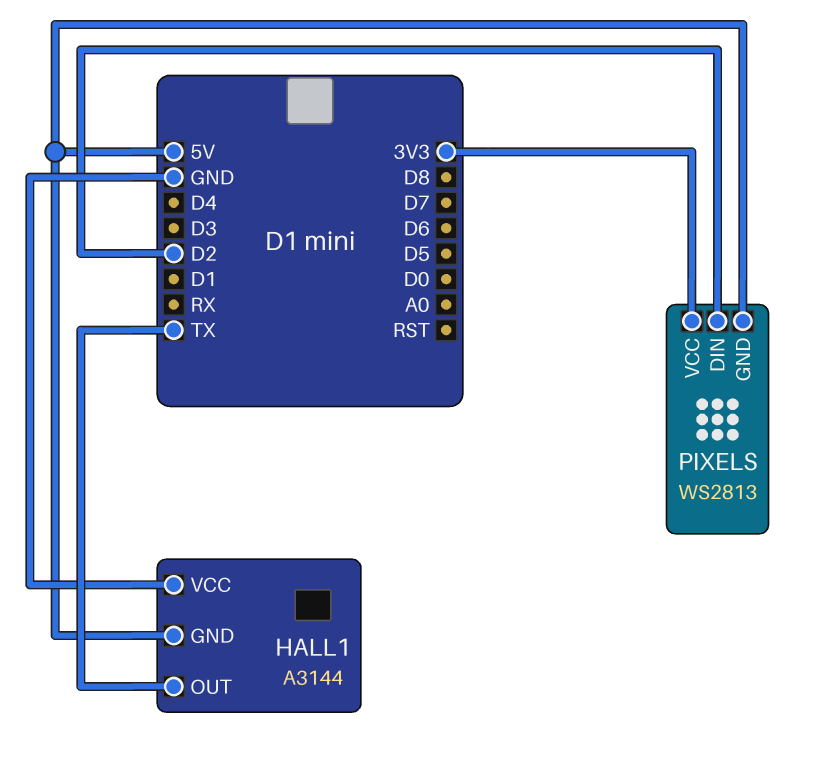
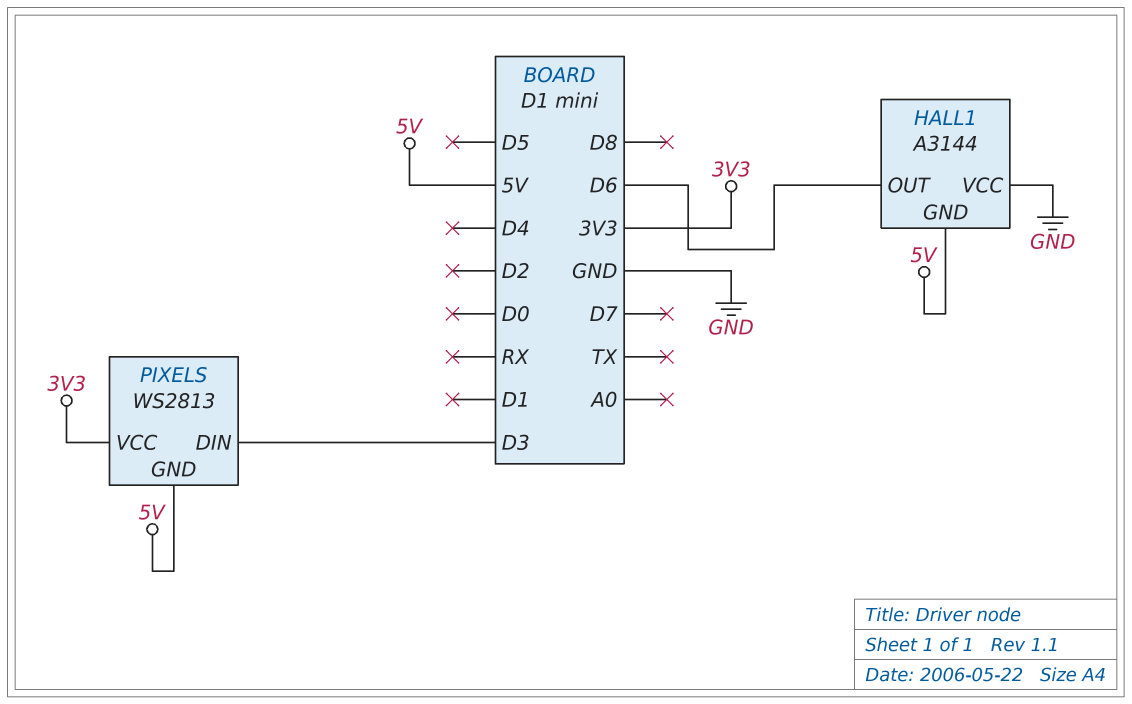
HALL1 pin OUT: TX -> D6
PIXELS pin DIN: D2 -> D3

